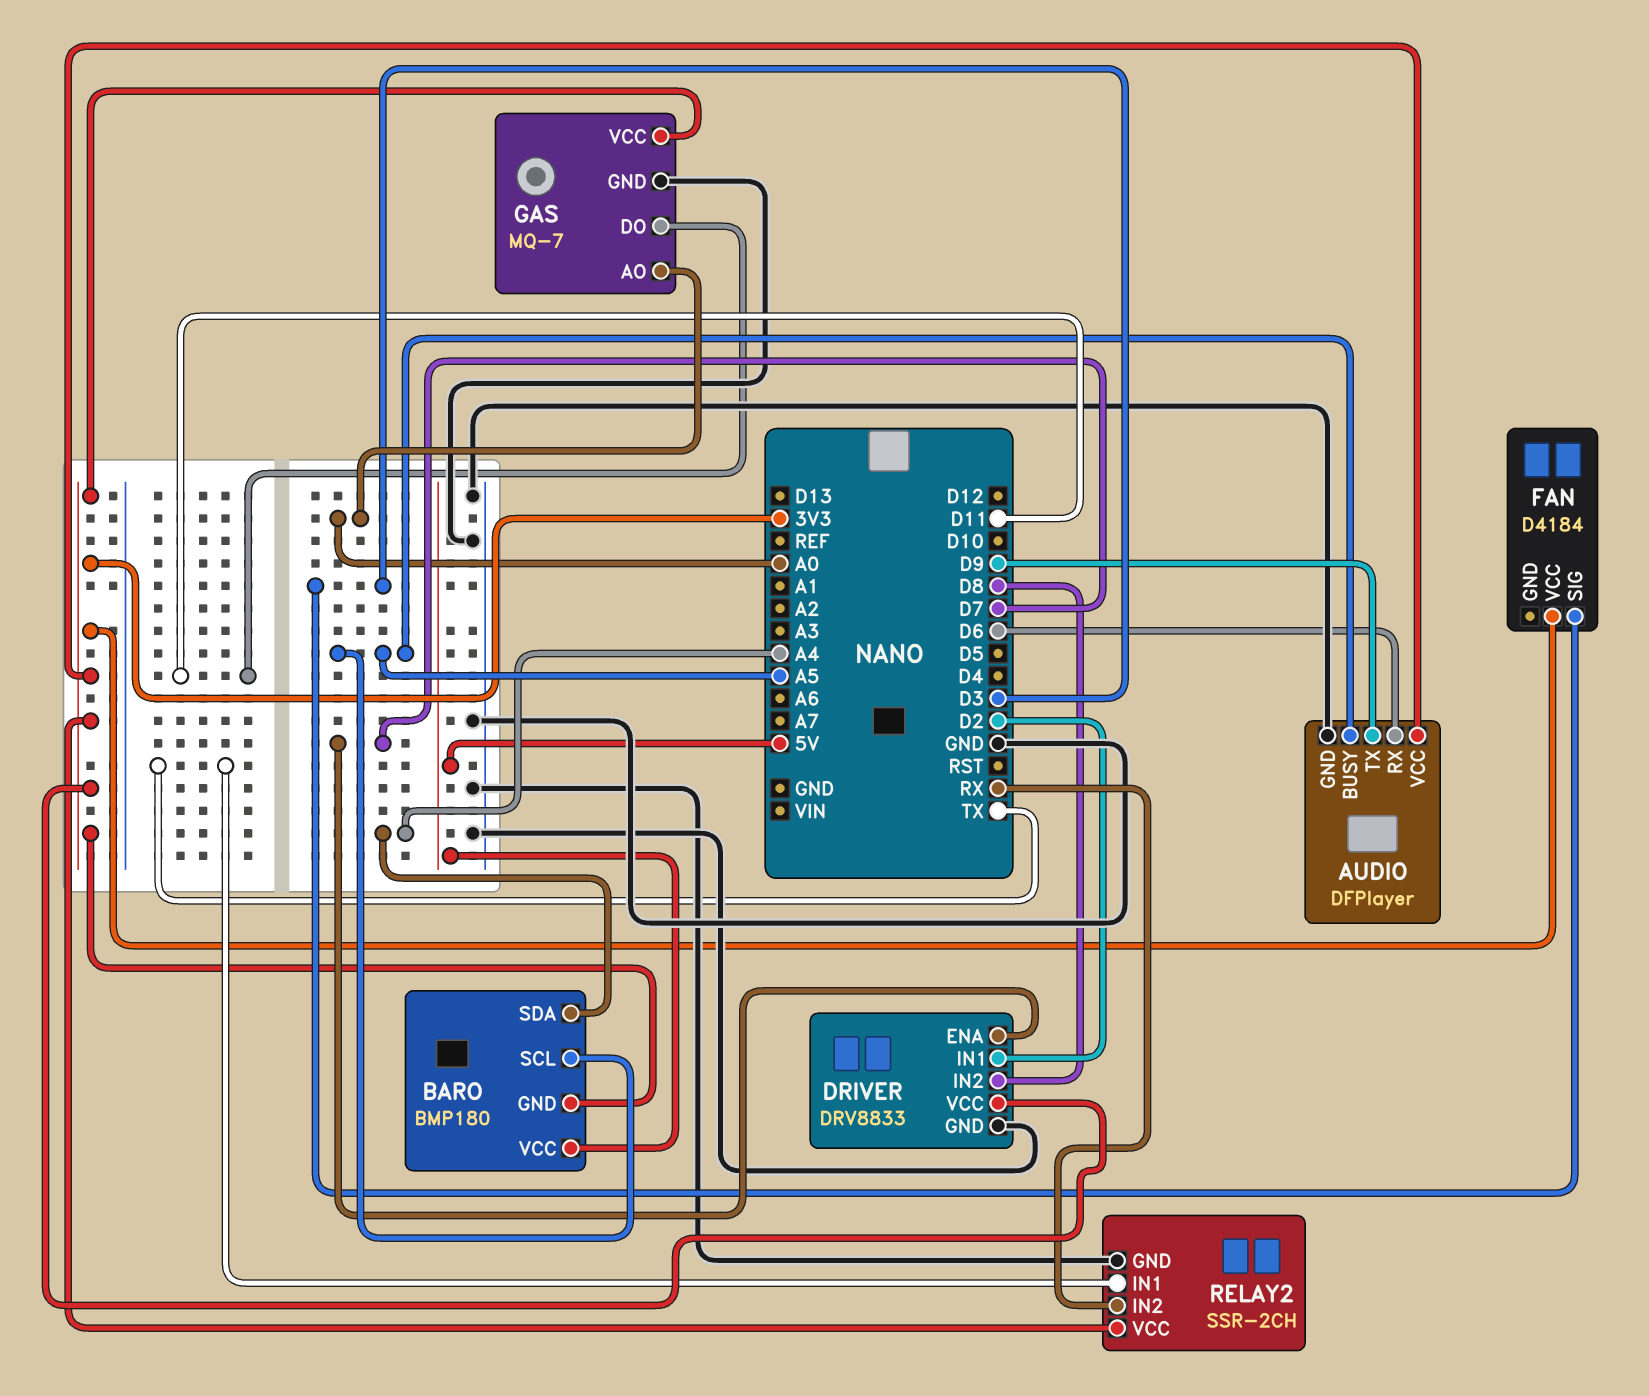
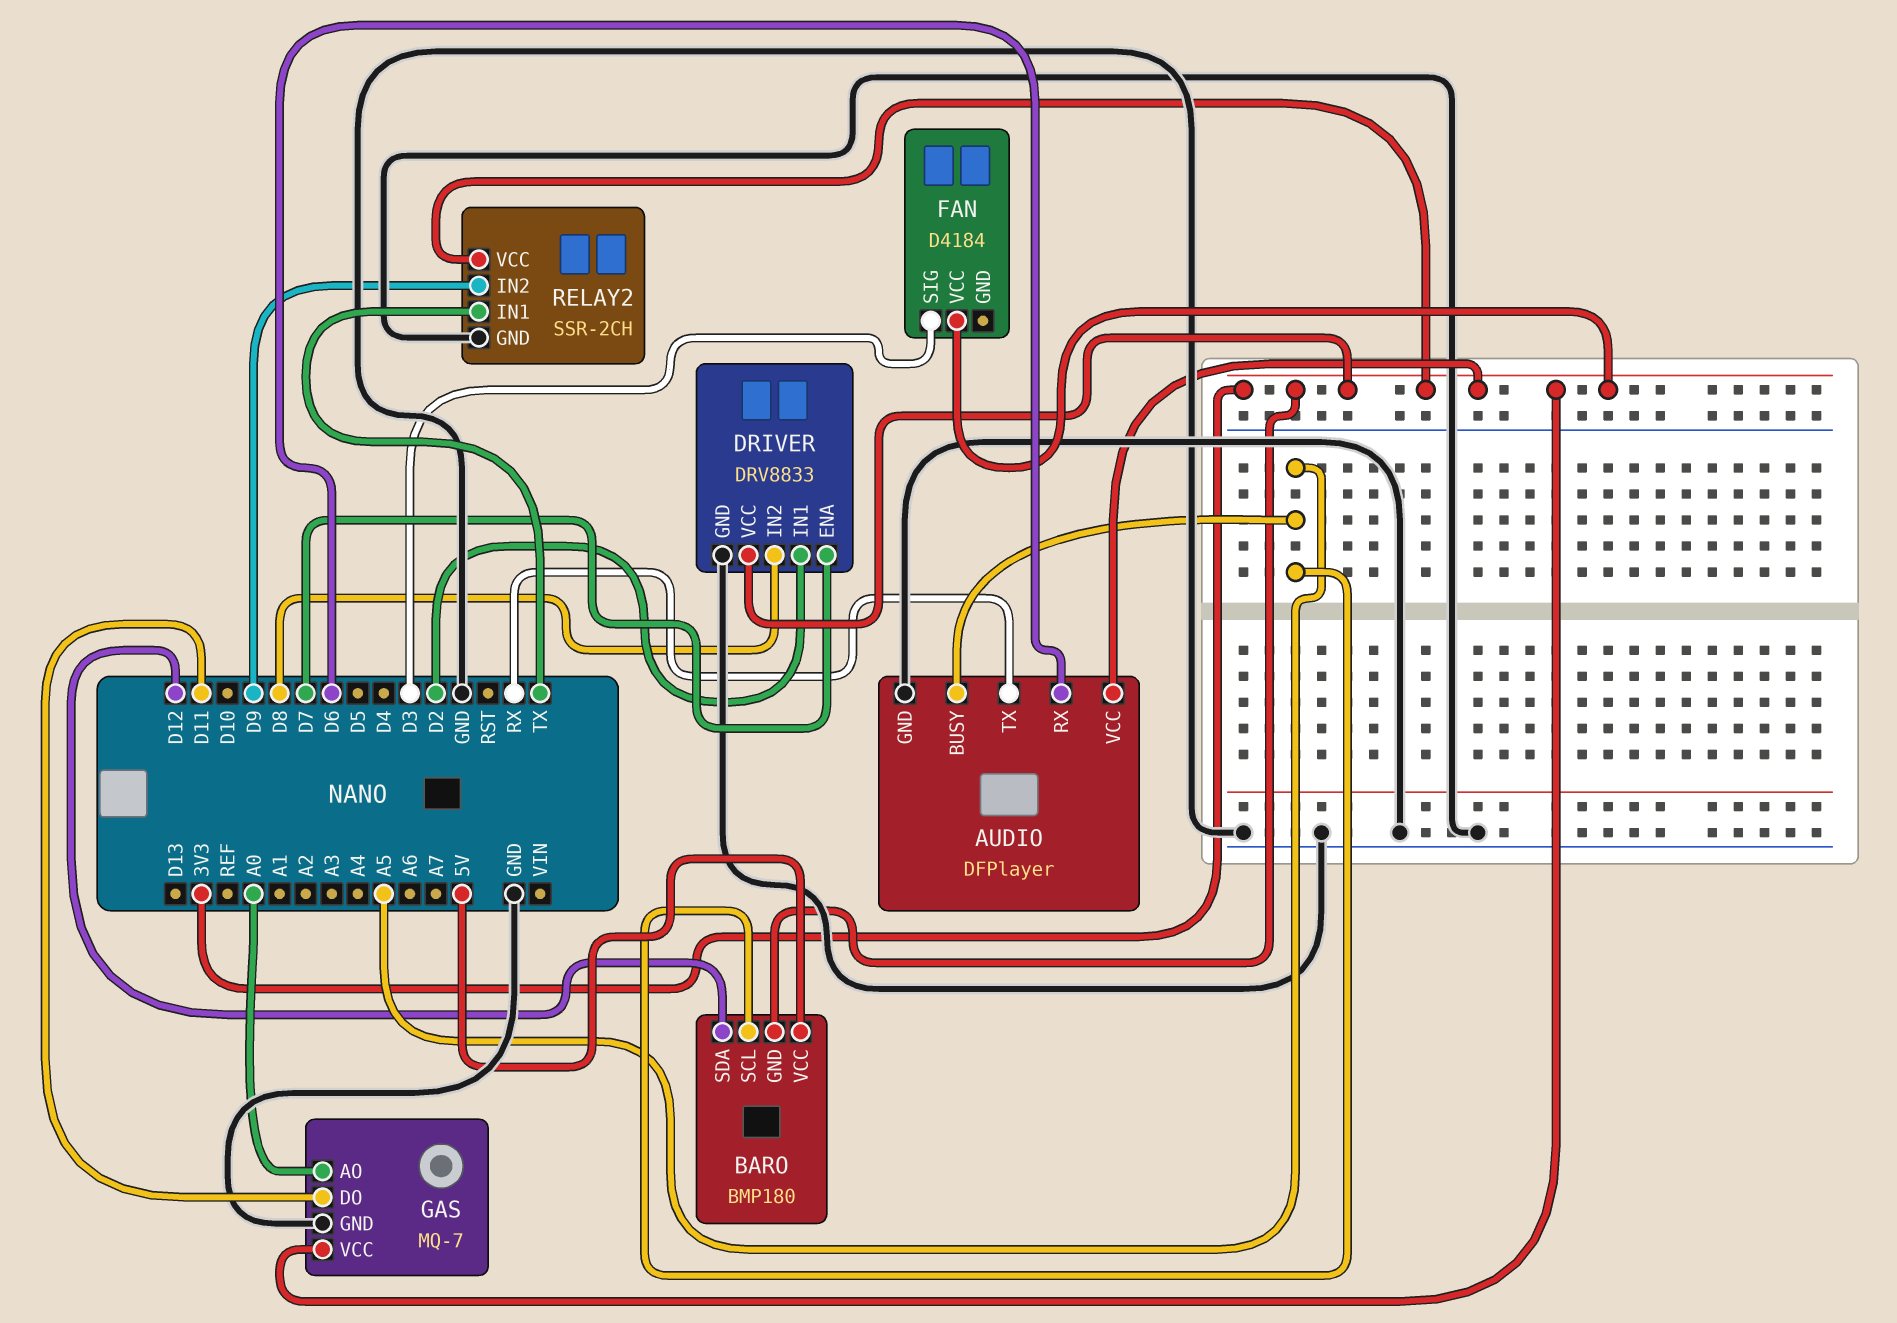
AUDIO pin TX: D9 -> RX
BARO pin SDA: A4 -> D12
RELAY2 pin IN2: RX -> D9

